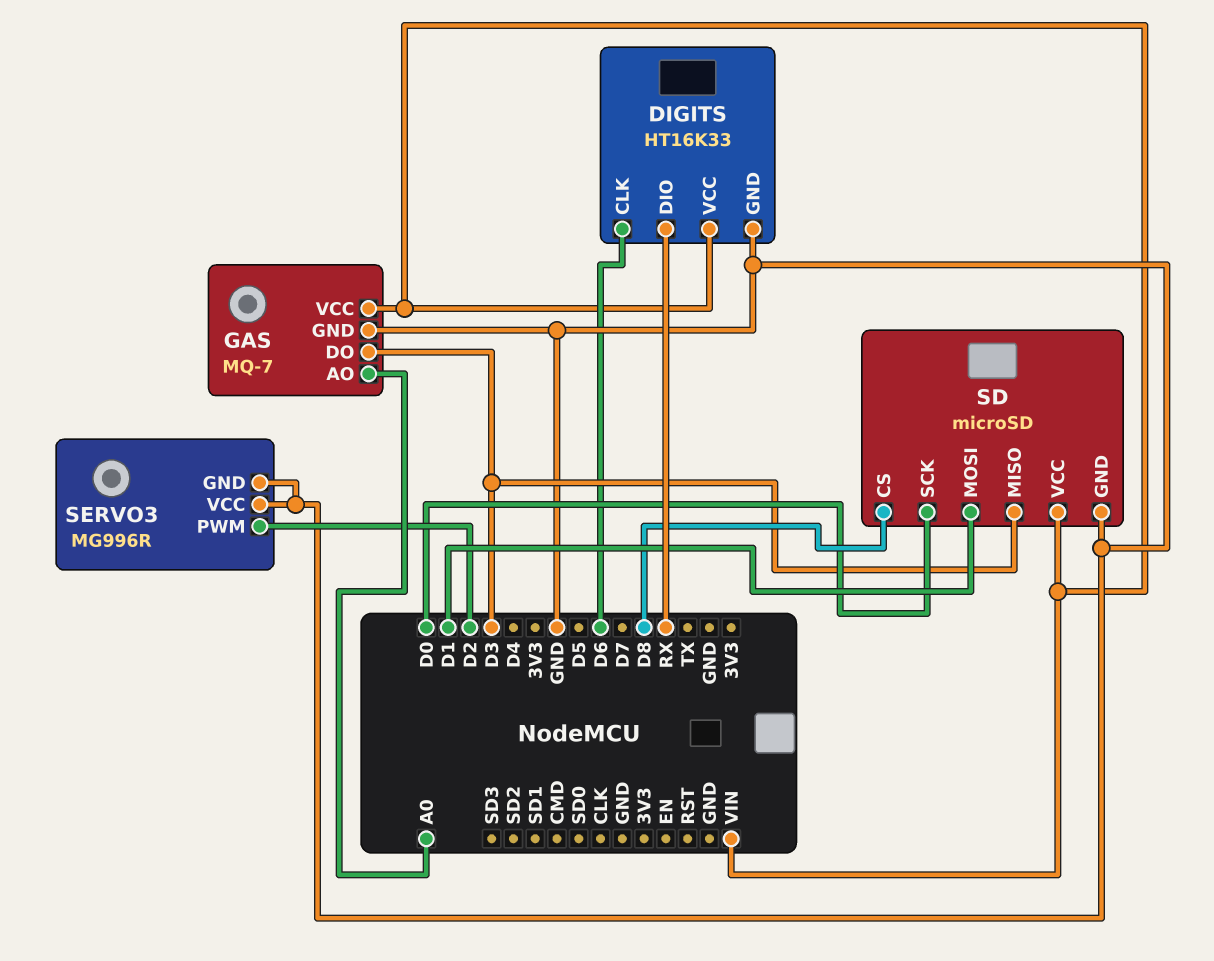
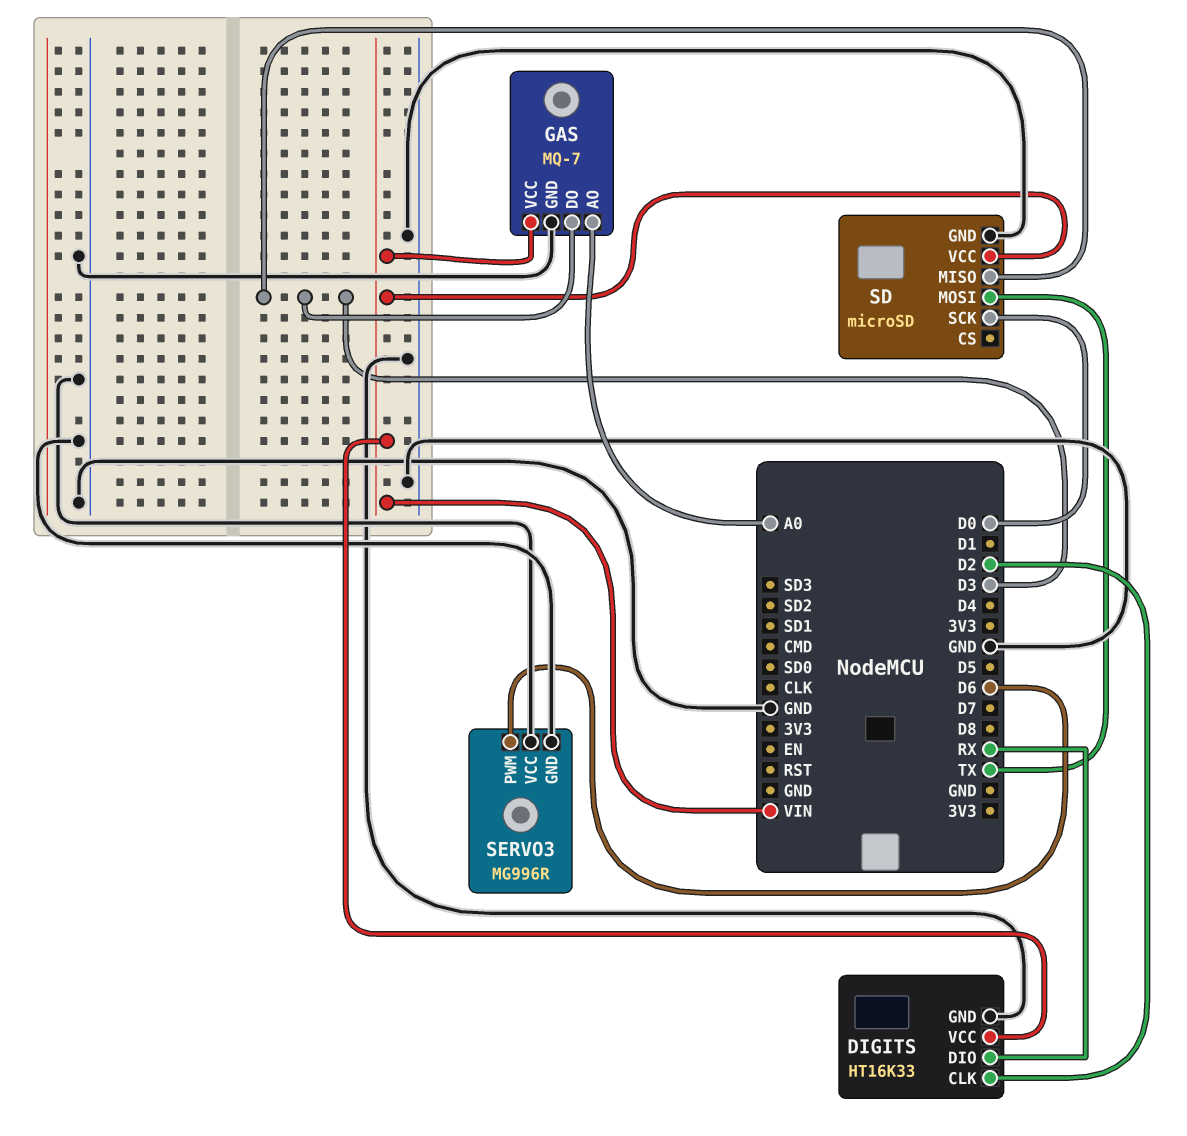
DIGITS pin CLK: D6 -> D2
SD pin CS: D8 -> none
SD pin MOSI: D1 -> TX
SERVO3 pin PWM: D2 -> D6

